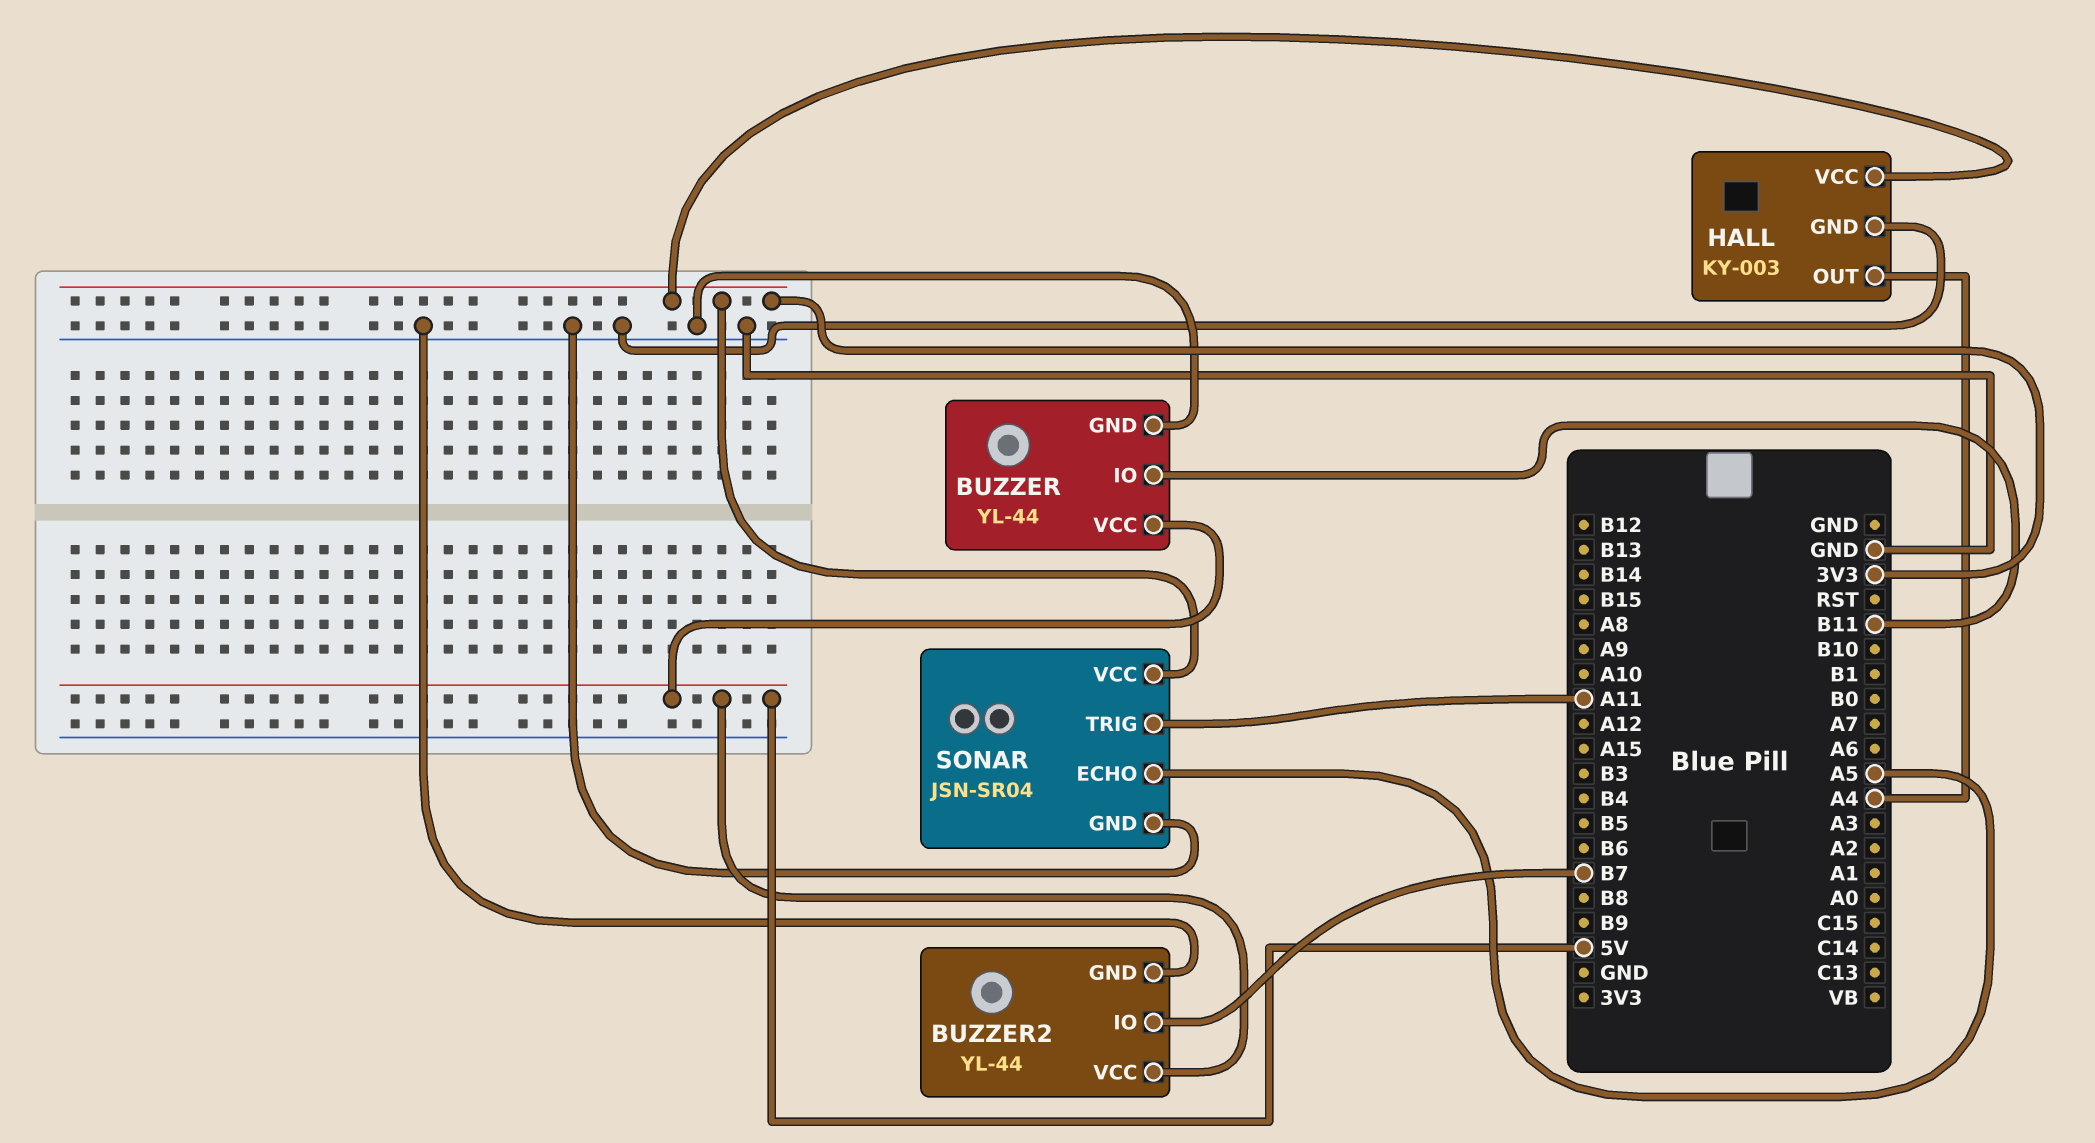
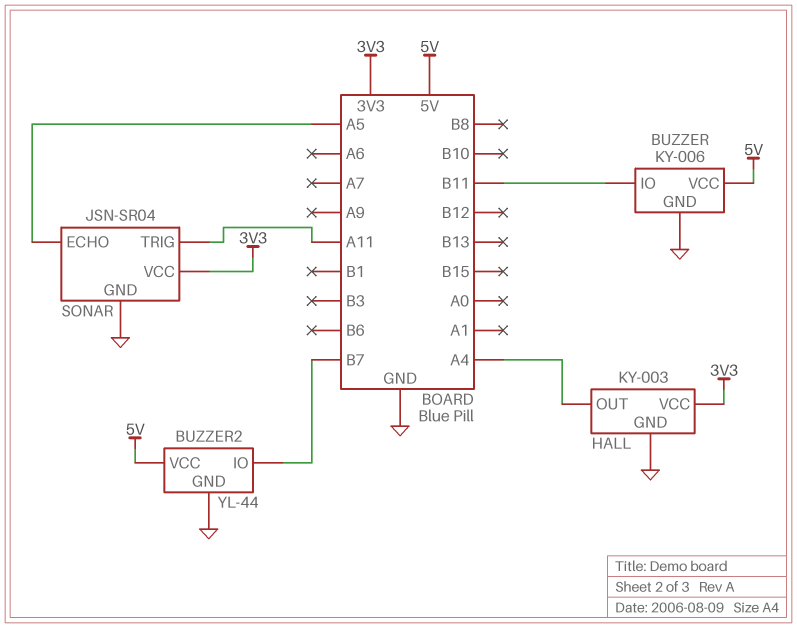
BUZZER: YL-44 -> KY-006

